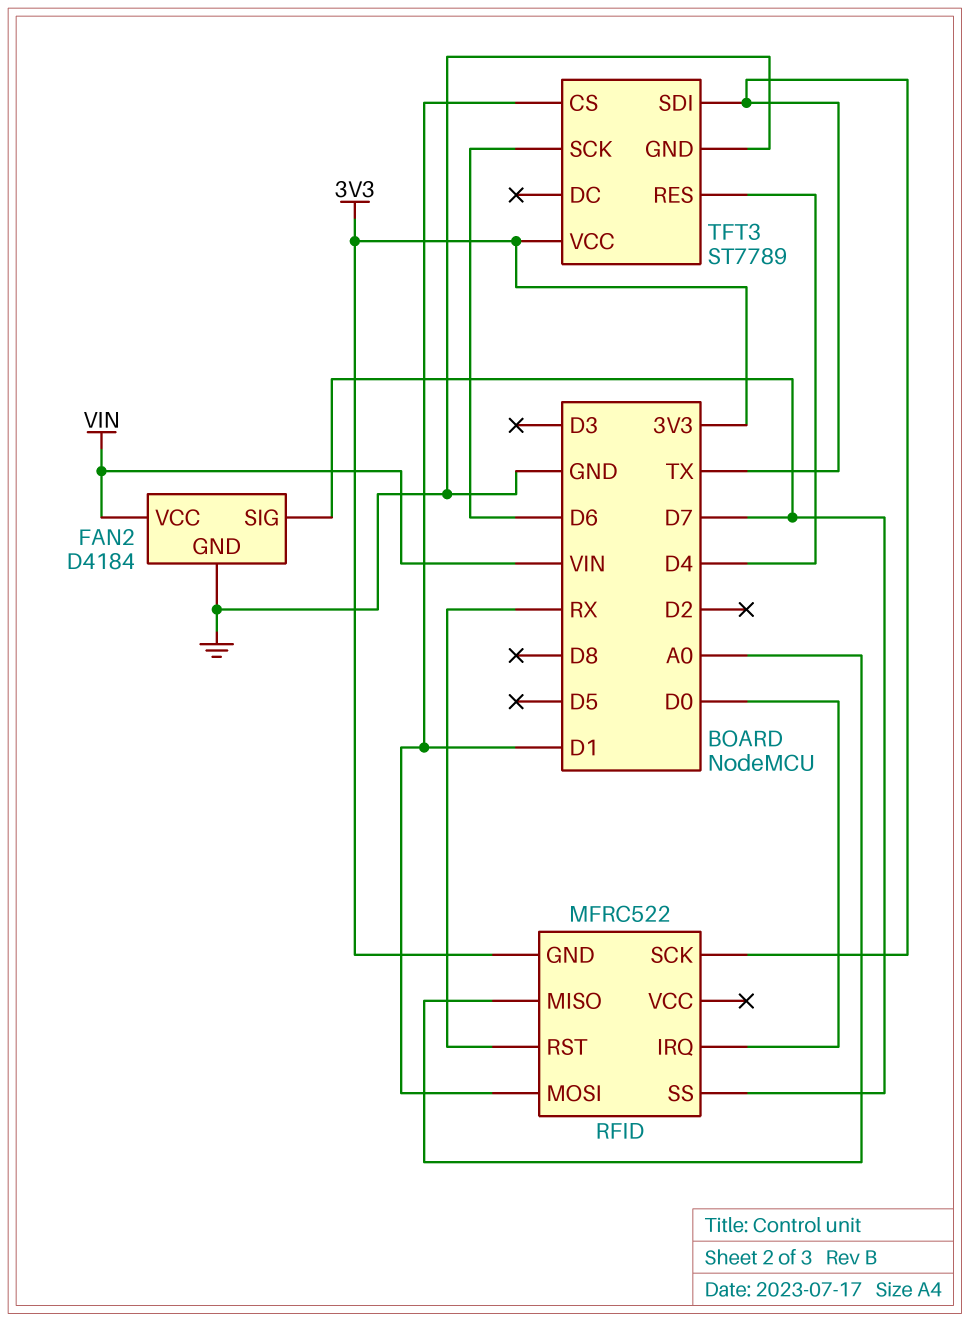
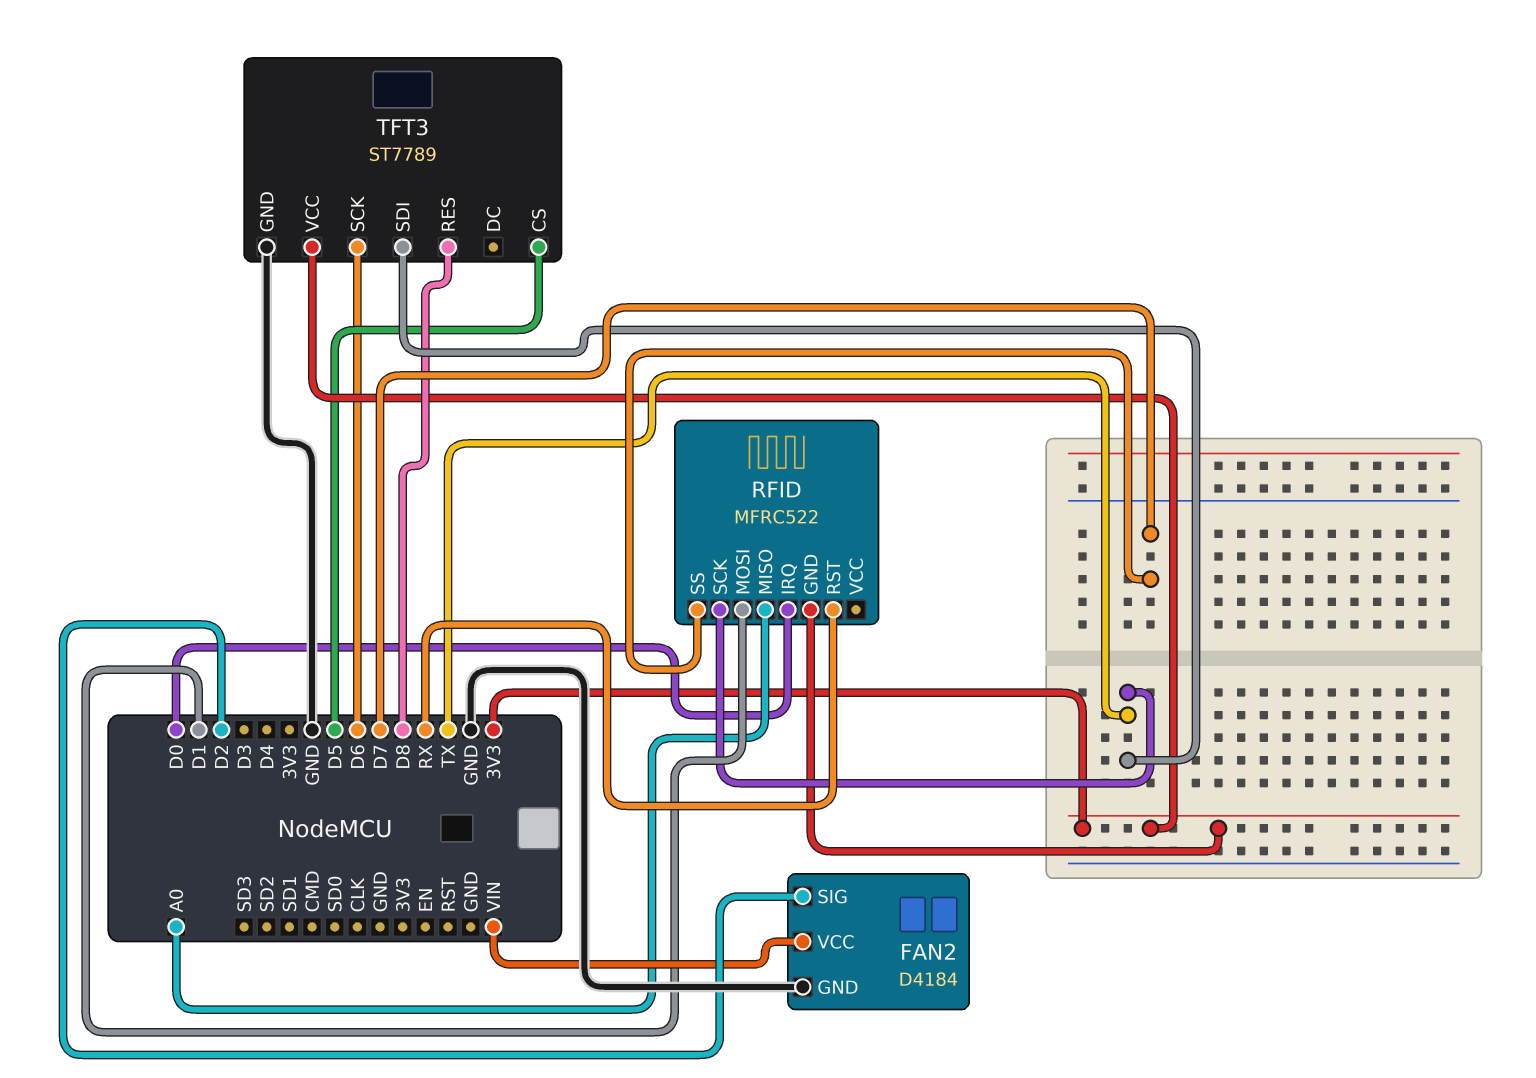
FAN2 pin SIG: D7 -> D2
TFT3 pin CS: D1 -> D5
TFT3 pin RES: D4 -> D8

